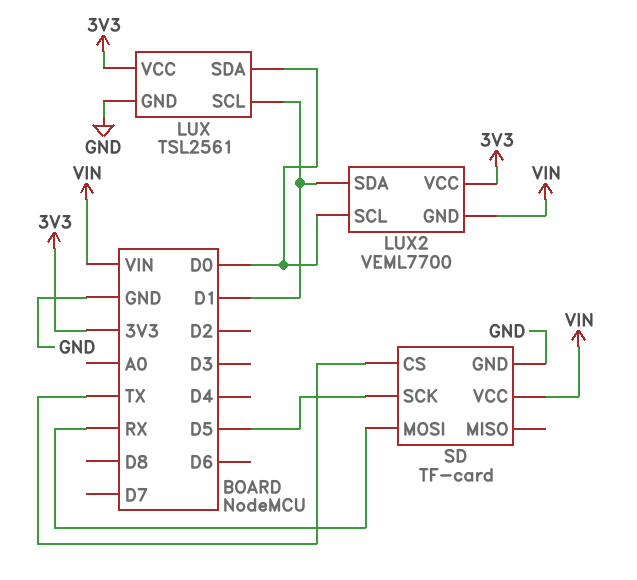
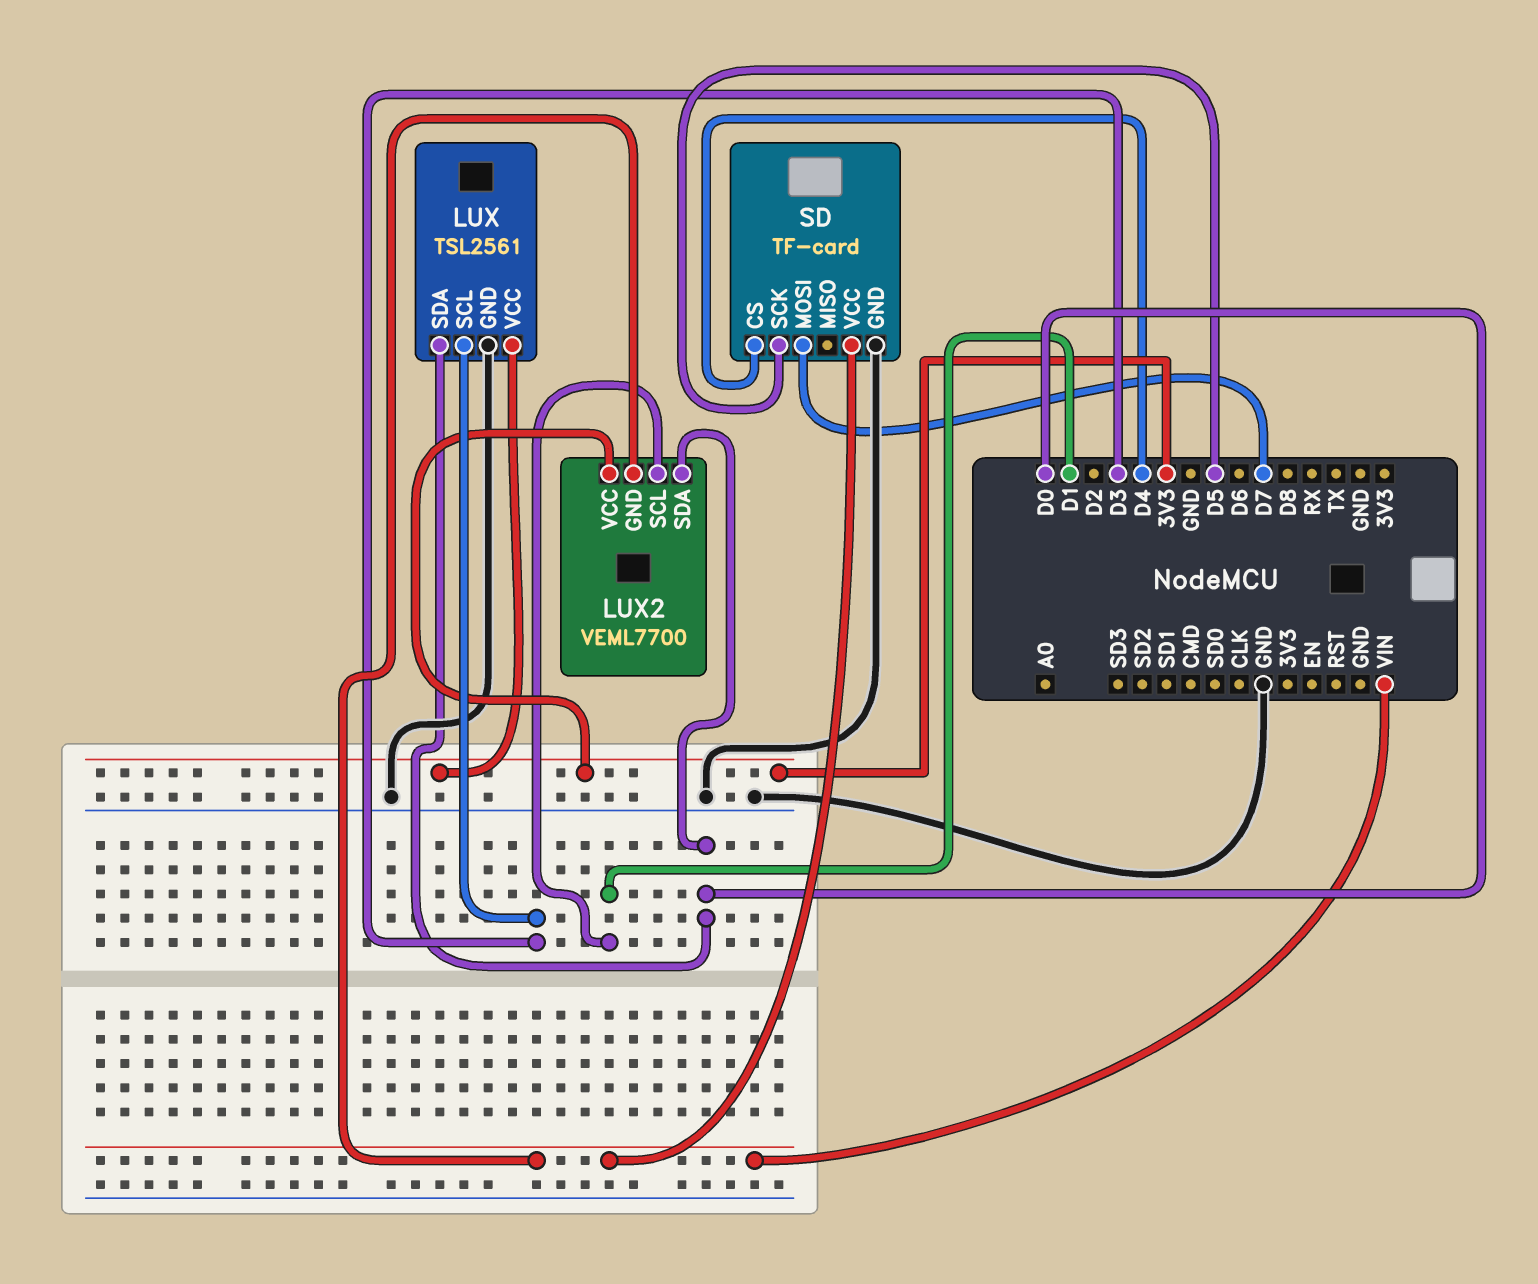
LUX pin SCL: D1 -> D3
LUX2 pin SCL: D0 -> D1
LUX2 pin SDA: D1 -> D0
SD pin CS: TX -> D4
SD pin MOSI: RX -> D7

